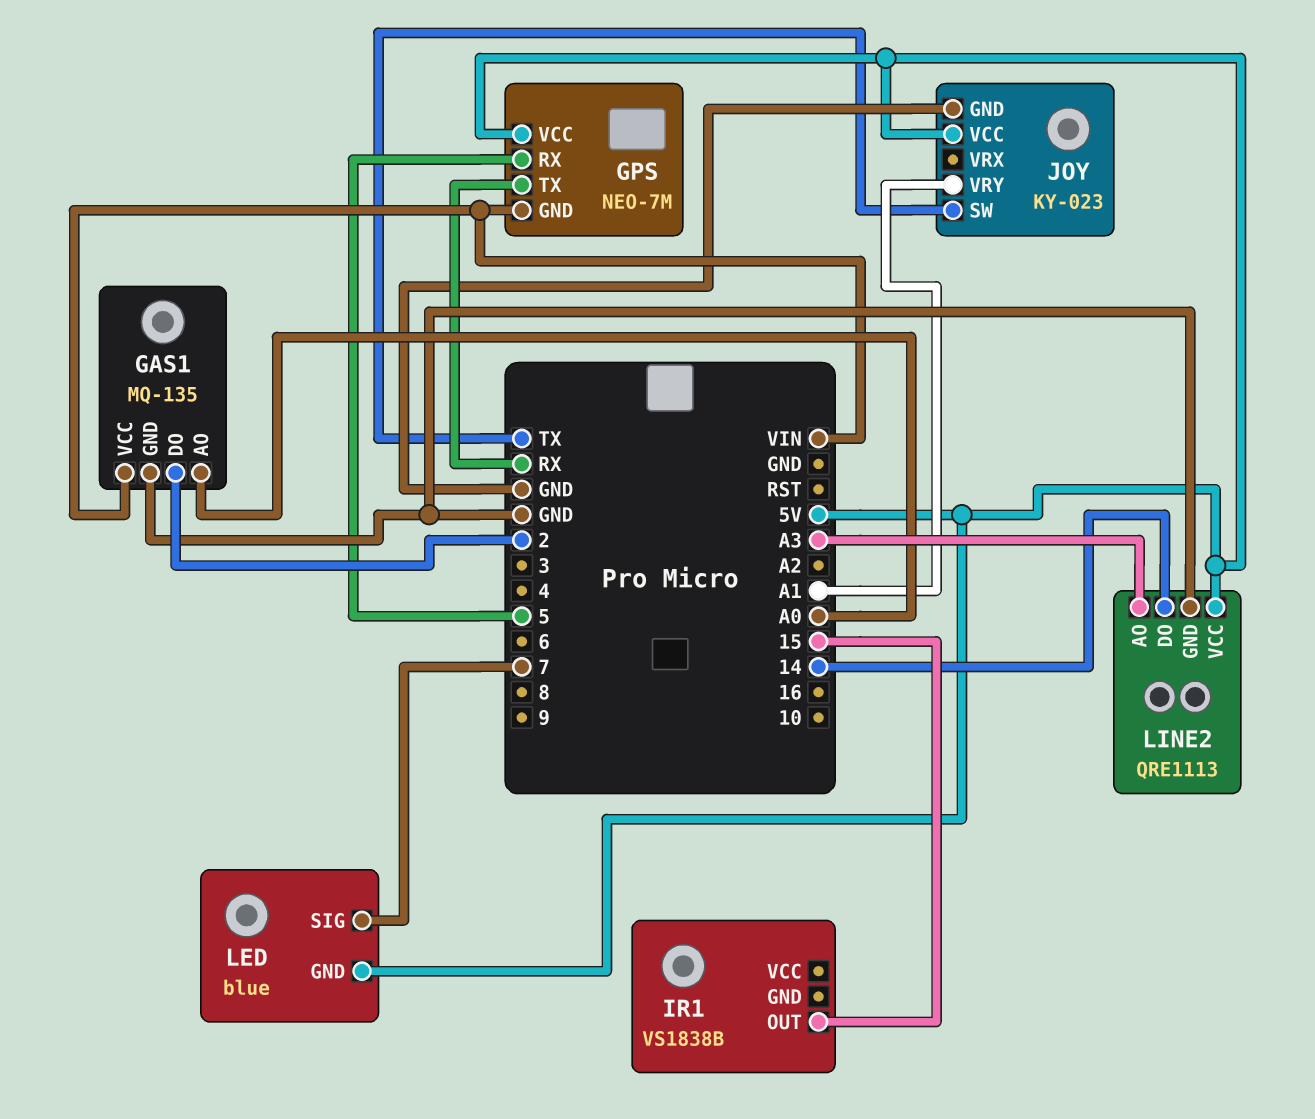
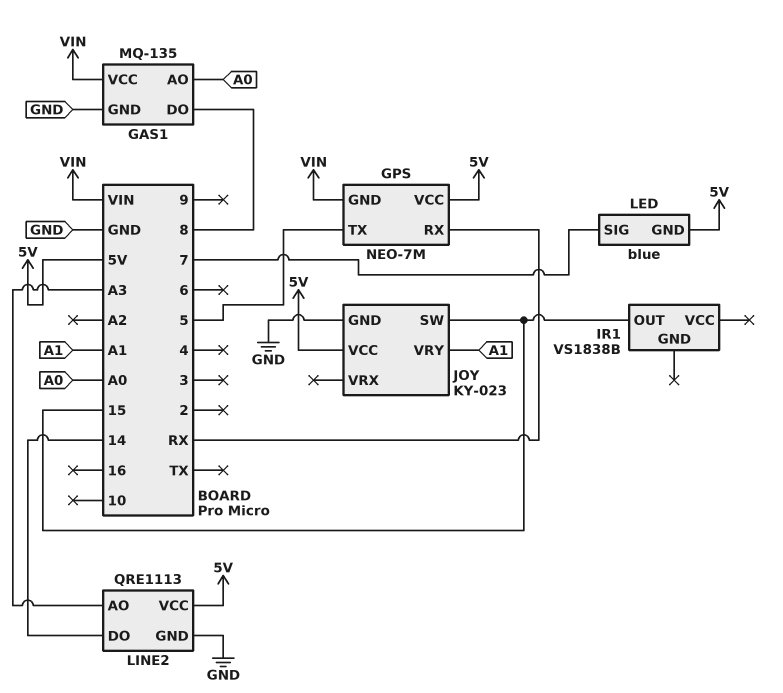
GAS1 pin DO: 2 -> 8
GPS pin RX: 5 -> RX
GPS pin TX: RX -> 5
JOY pin SW: TX -> 15

